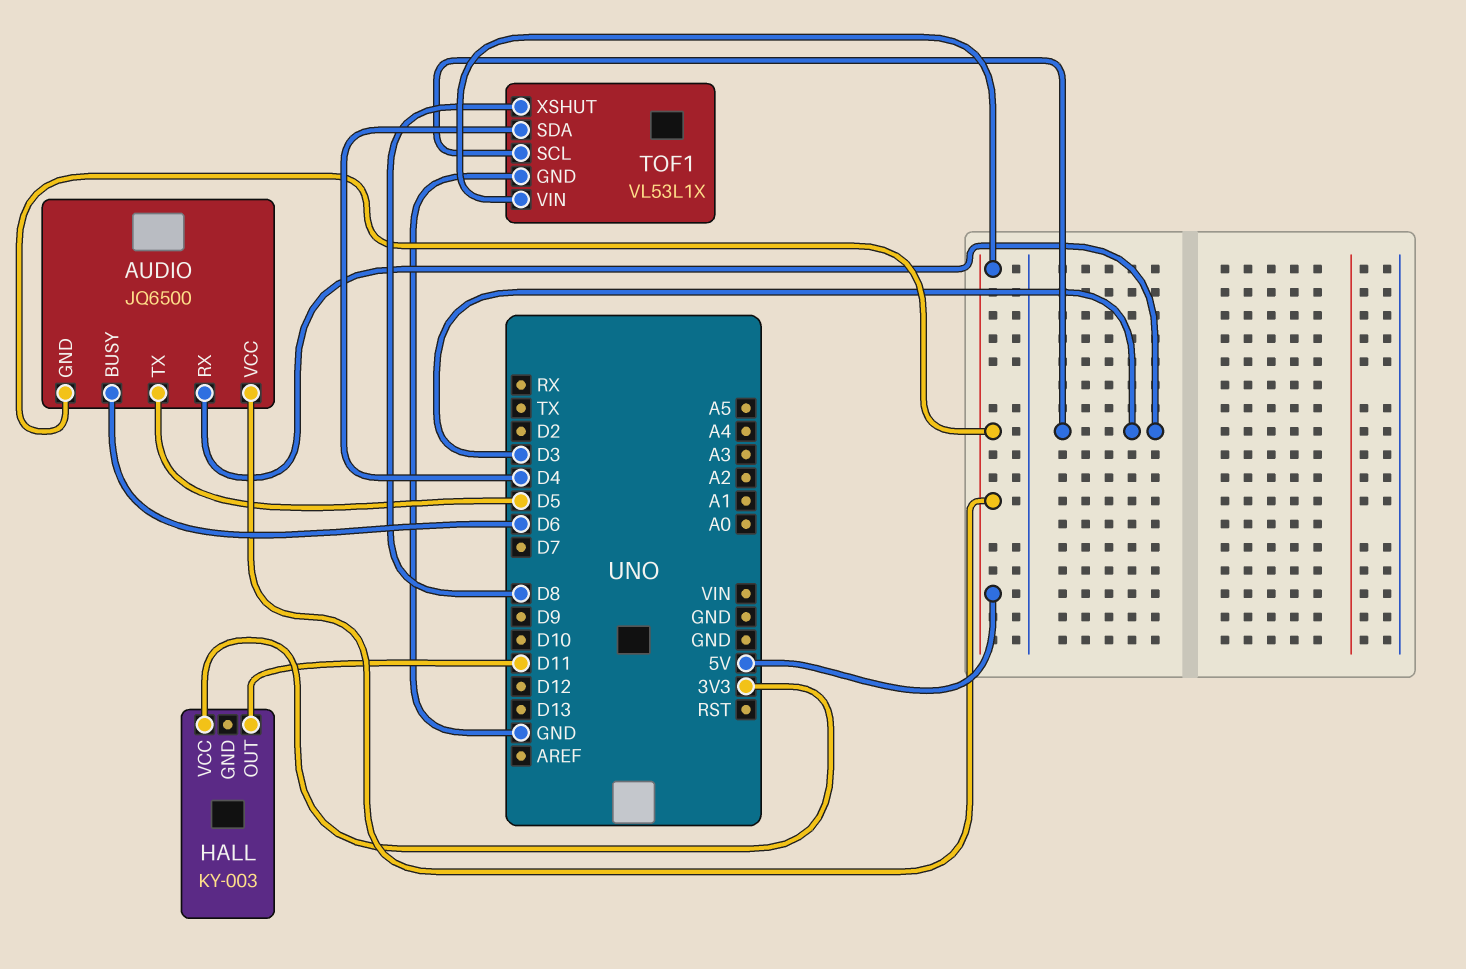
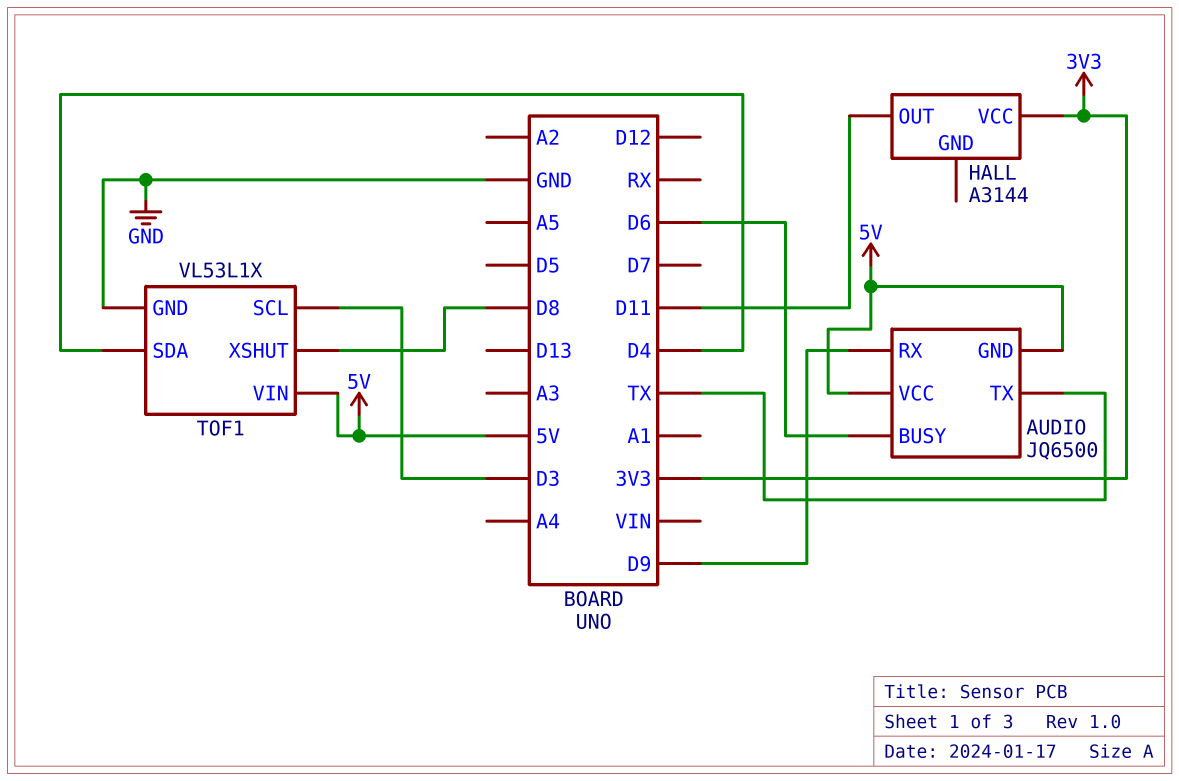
AUDIO pin RX: D3 -> D9
AUDIO pin TX: D5 -> TX
HALL: KY-003 -> A3144

